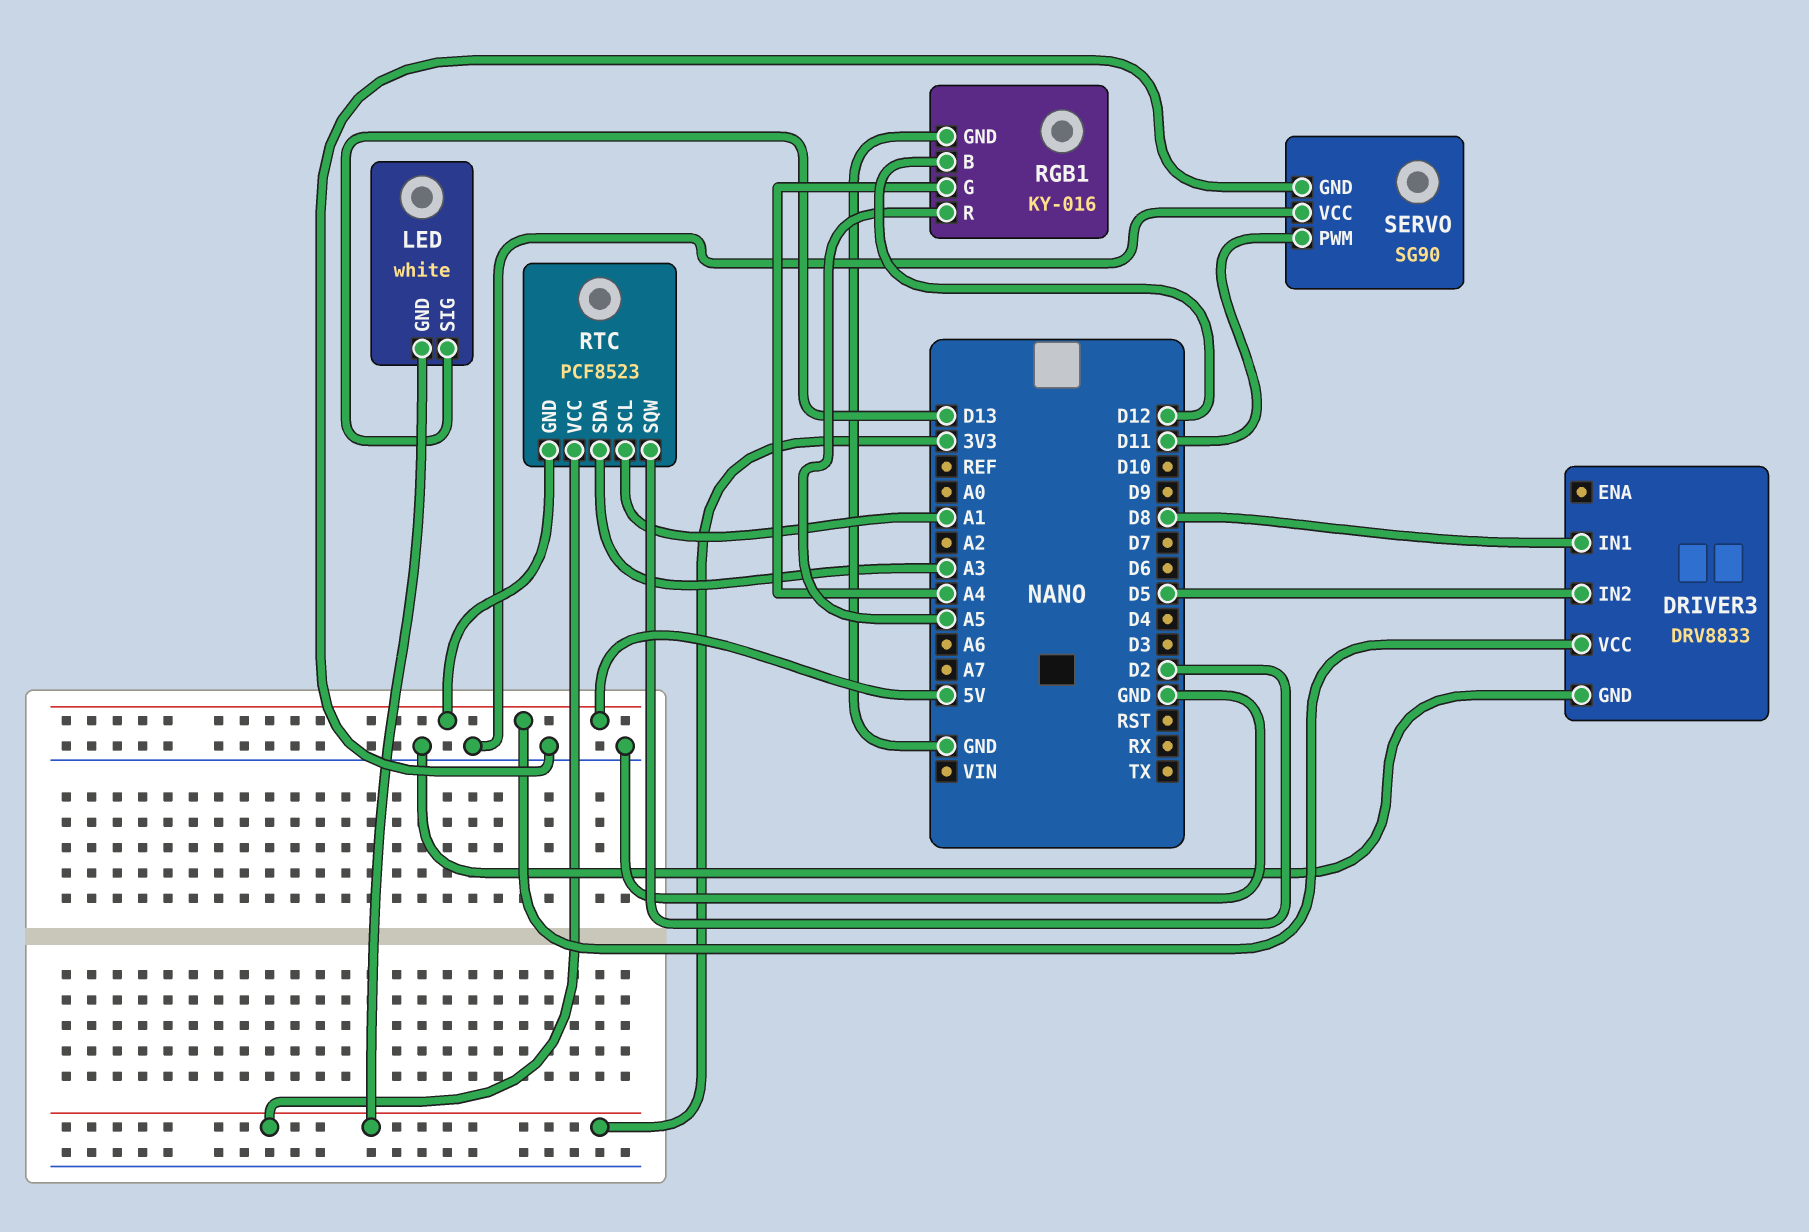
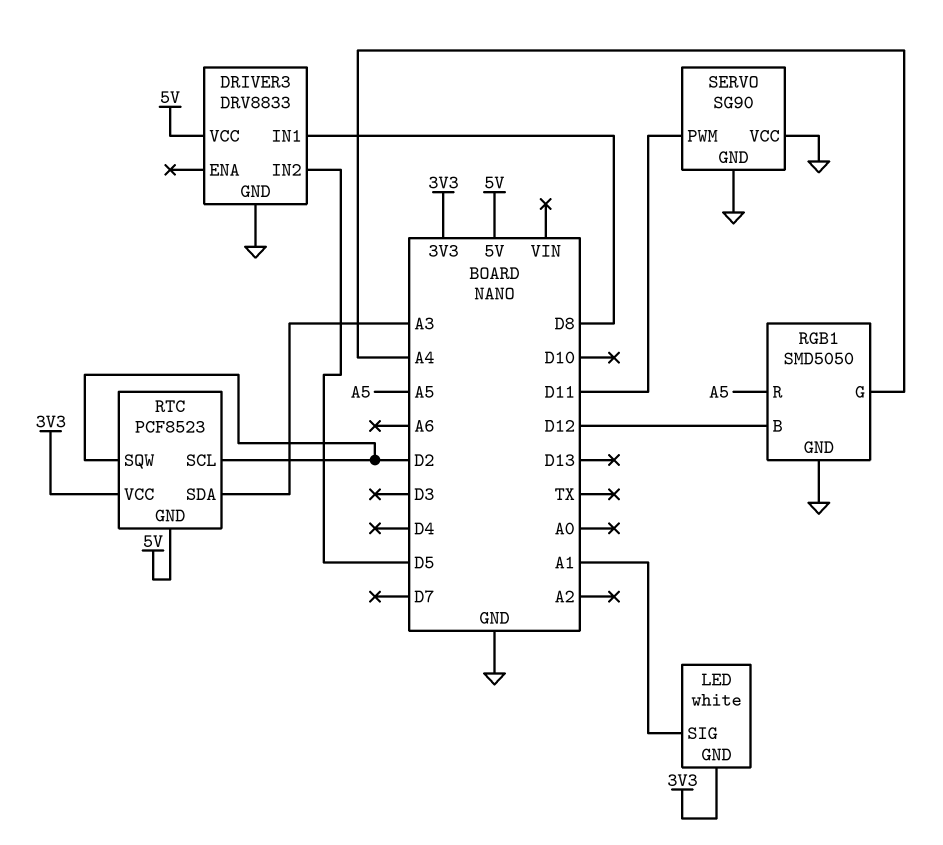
LED pin SIG: D13 -> A1
RGB1: KY-016 -> SMD5050
RTC pin SCL: A1 -> D2

